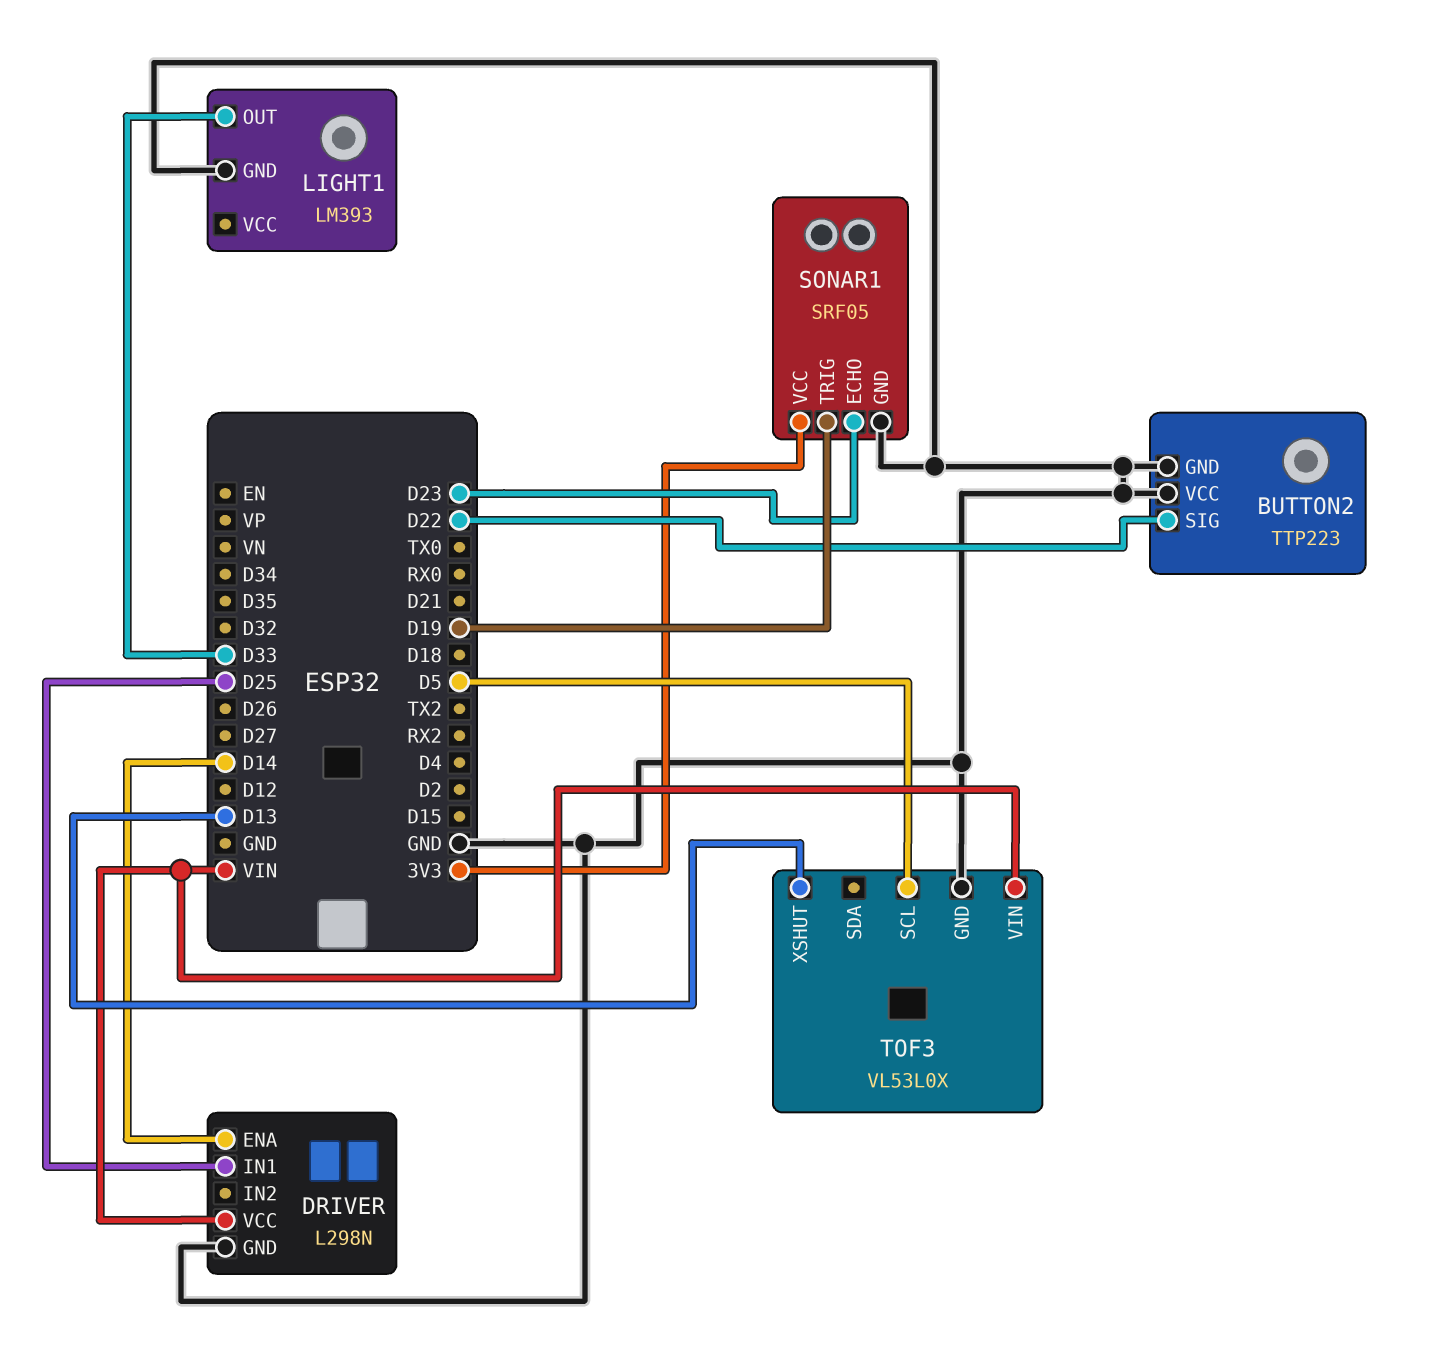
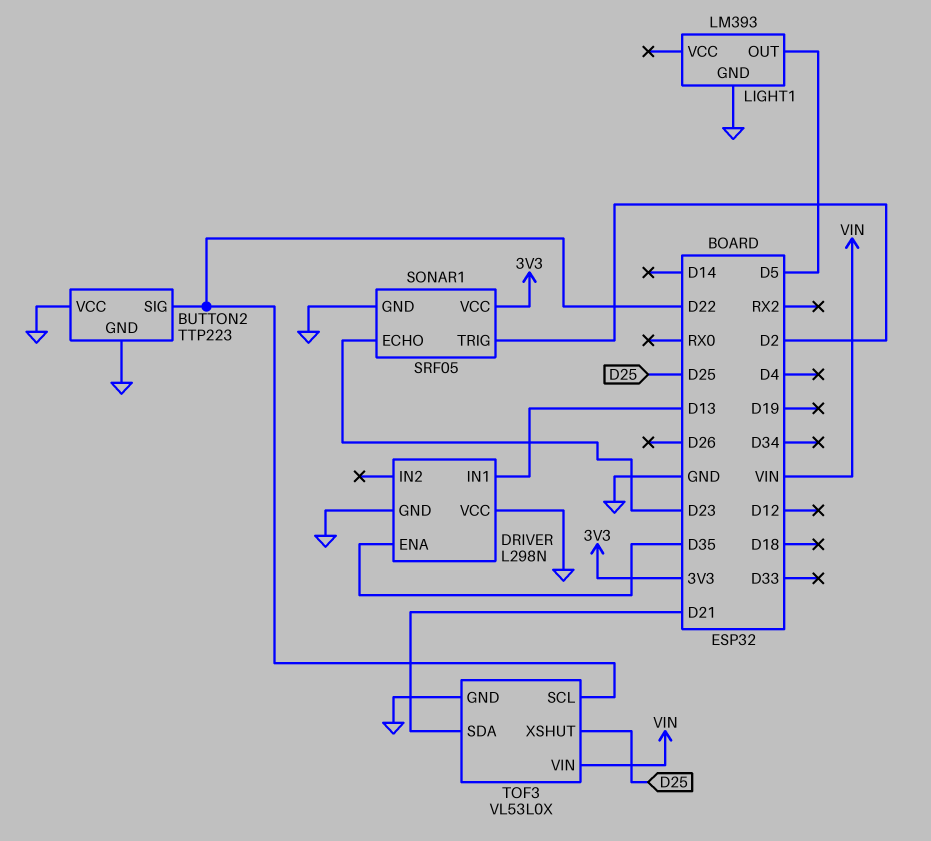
DRIVER pin ENA: D14 -> D35
DRIVER pin IN1: D25 -> D13
DRIVER pin VCC: VIN -> GND
LIGHT1 pin OUT: D33 -> D5
SONAR1 pin TRIG: D19 -> D2
TOF3 pin SCL: D5 -> D22
TOF3 pin SDA: none -> D21
TOF3 pin XSHUT: D13 -> D25

